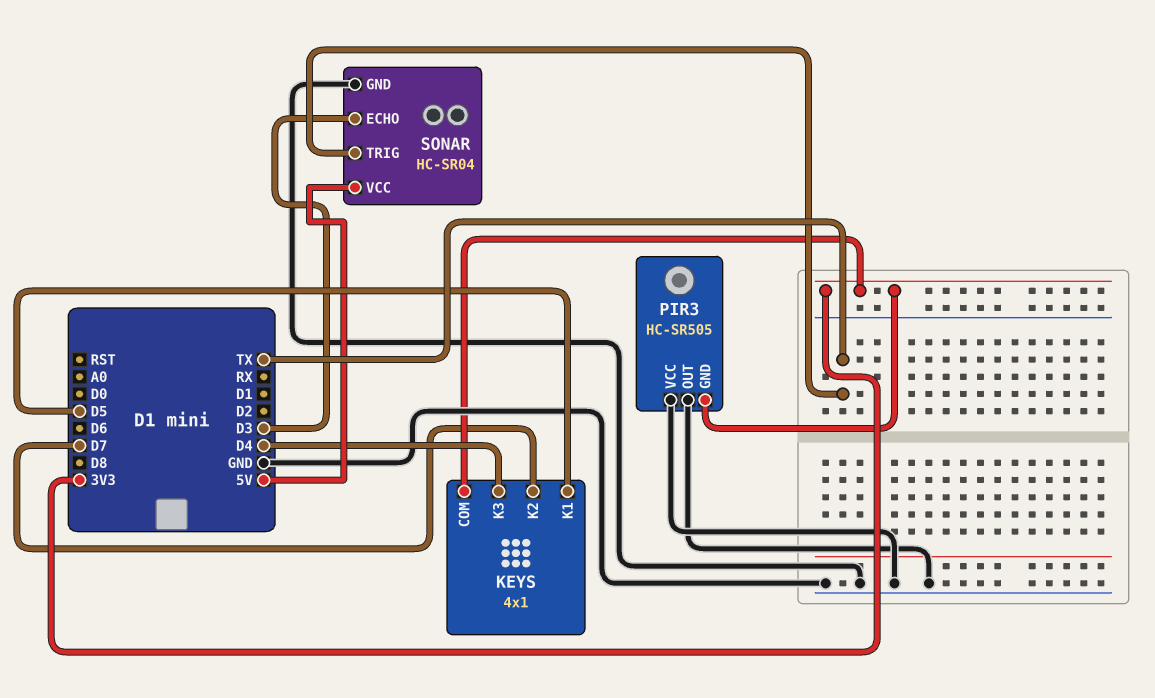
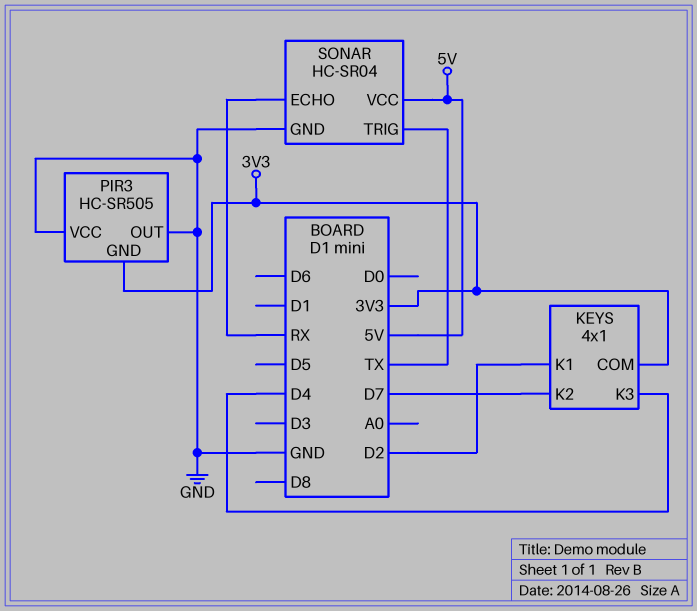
KEYS pin K1: D5 -> D2
SONAR pin ECHO: D3 -> RX

